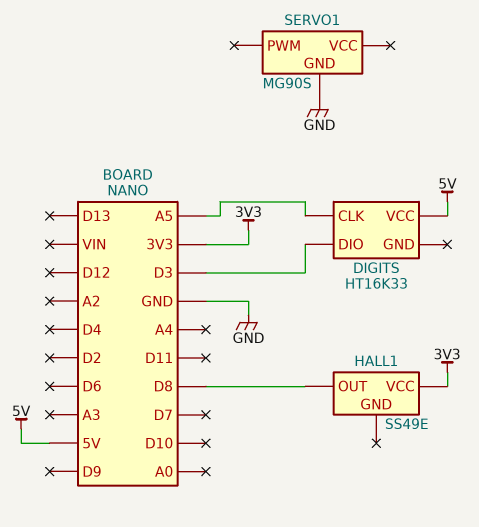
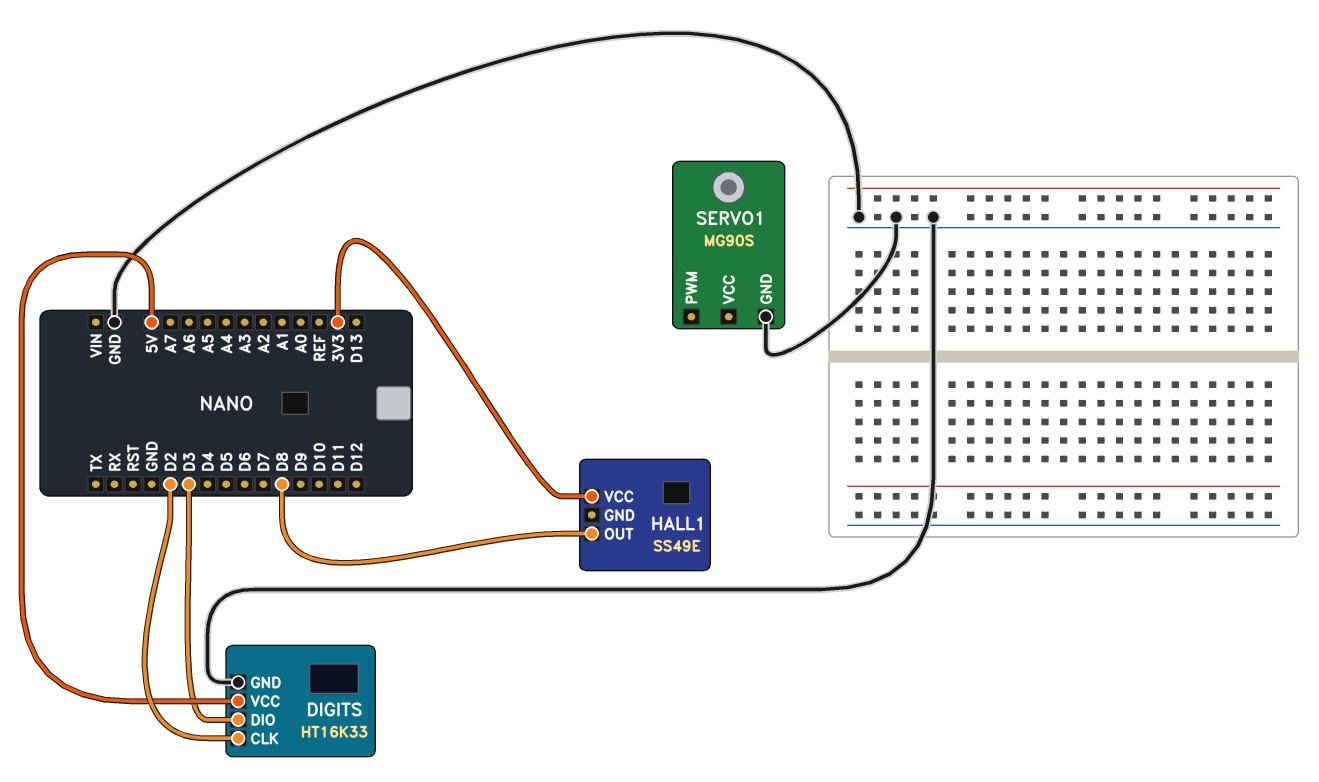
DIGITS pin CLK: A5 -> D2
DIGITS pin GND: none -> GND

